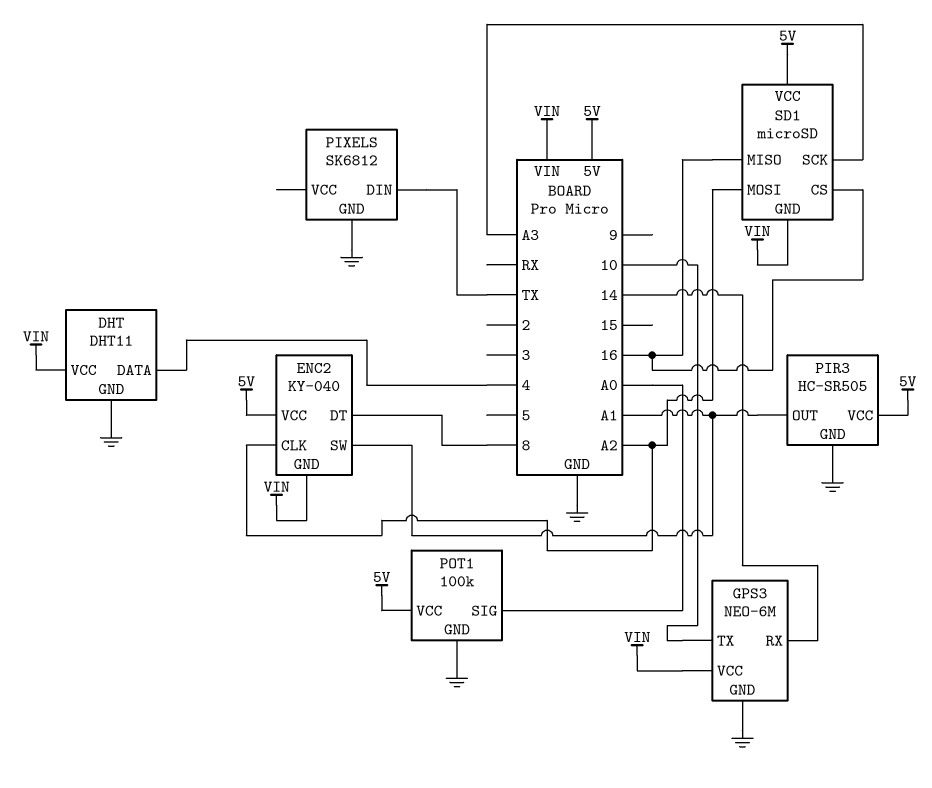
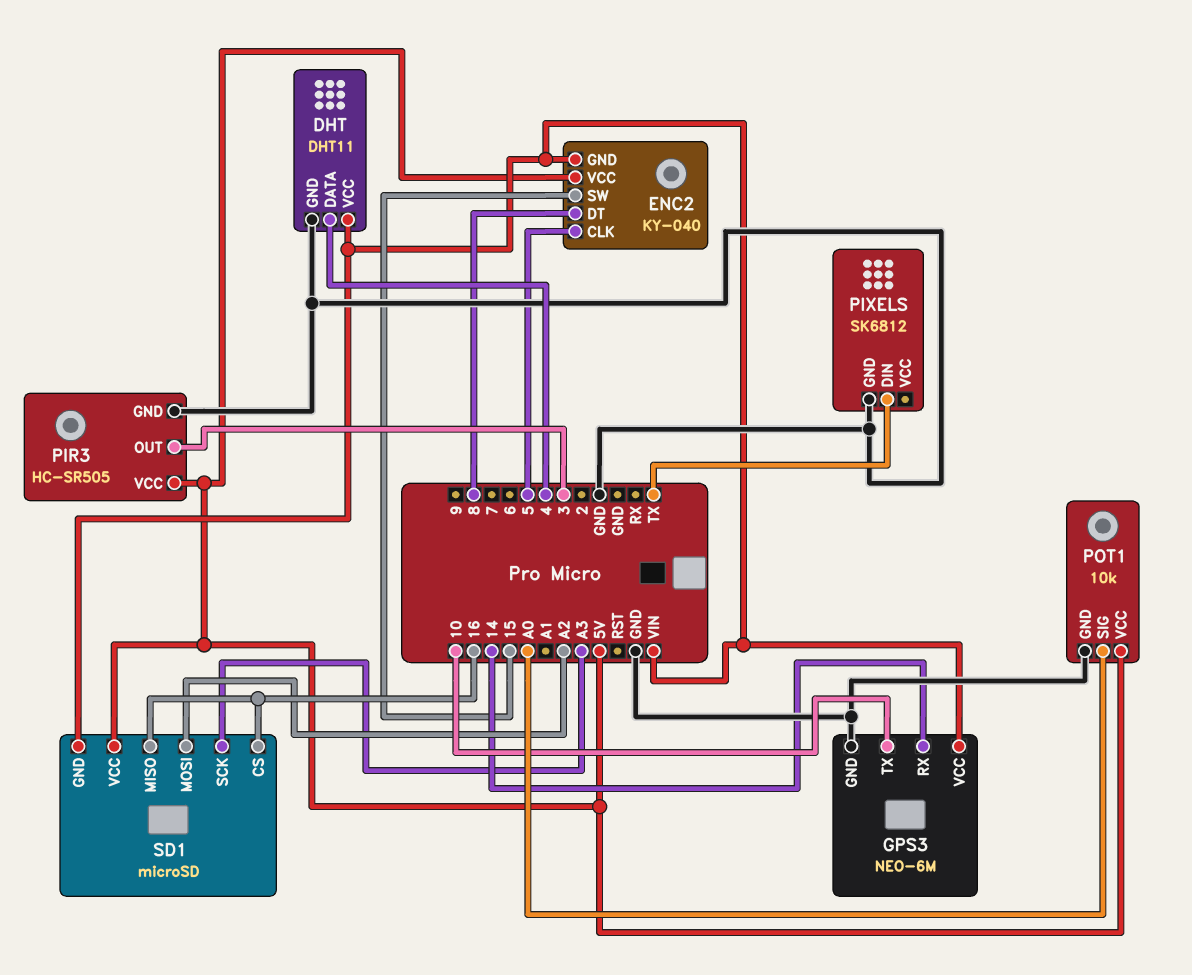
ENC2 pin CLK: A2 -> 5
ENC2 pin SW: A1 -> 15
PIR3 pin OUT: A1 -> 3
POT1: 100k -> 10k

